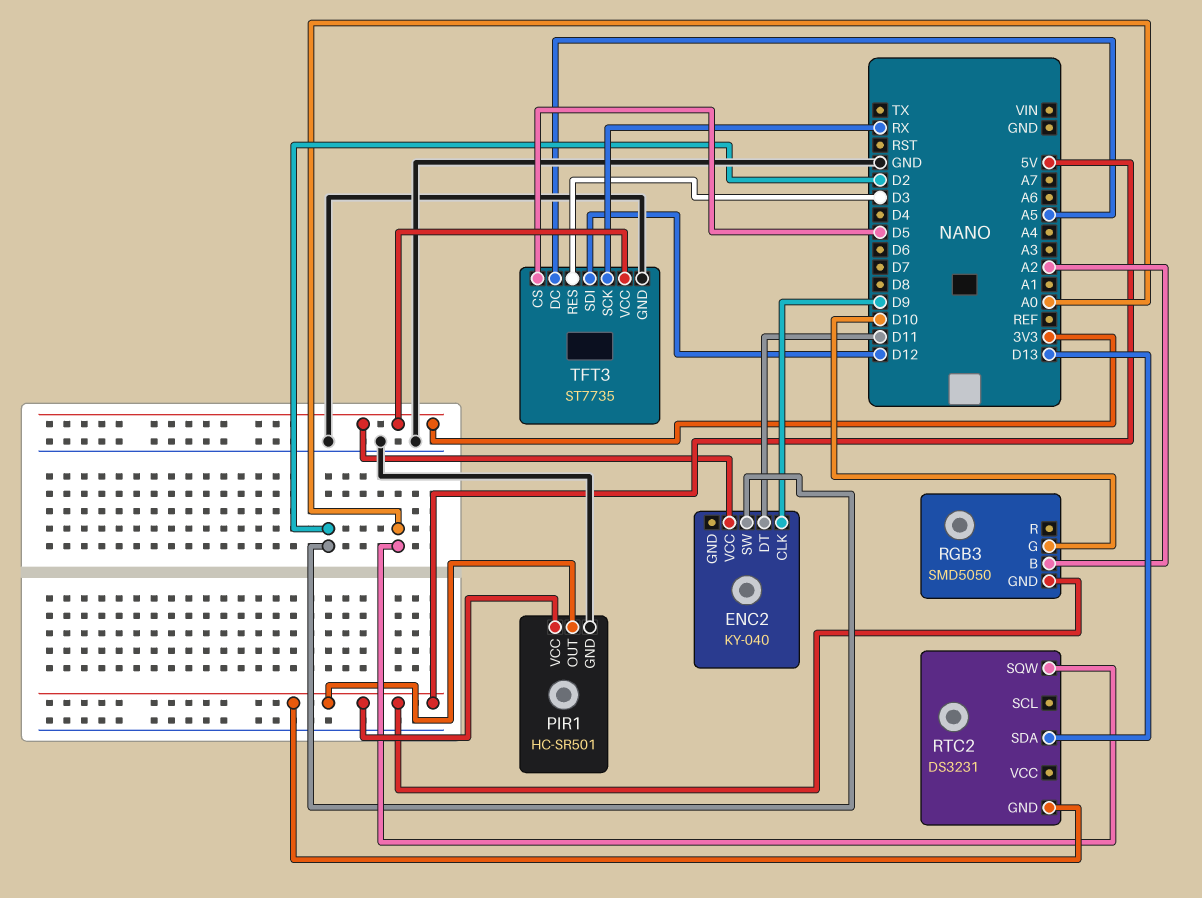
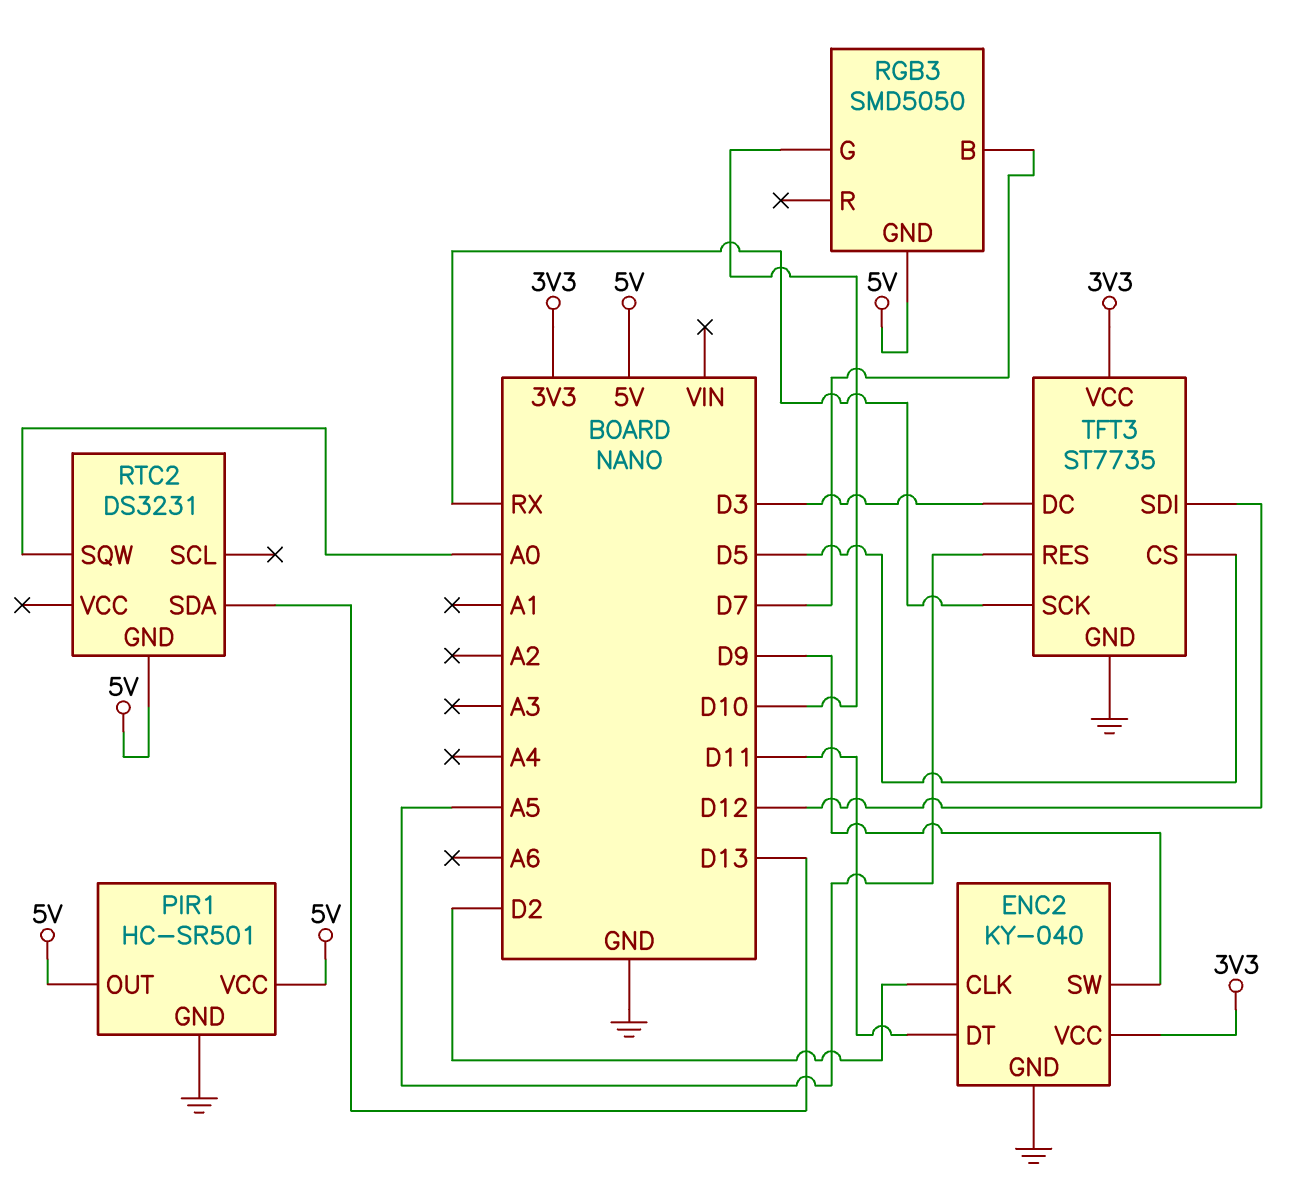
ENC2 pin CLK: D9 -> D2
ENC2 pin GND: none -> GND
ENC2 pin SW: D2 -> D9
RGB3 pin B: A2 -> D7
TFT3 pin DC: A5 -> D3
TFT3 pin RES: D3 -> A5

